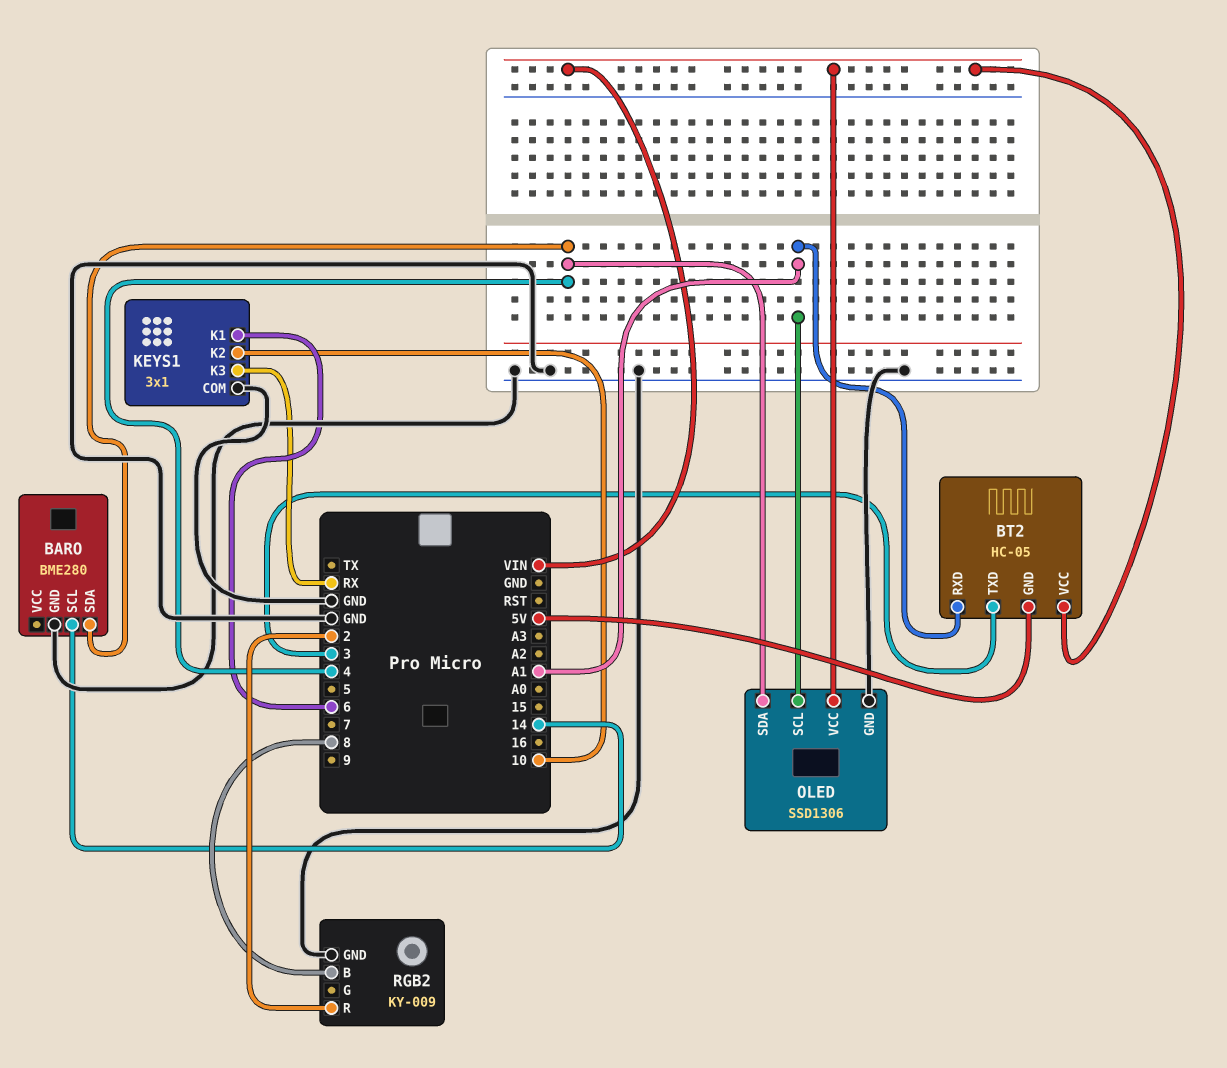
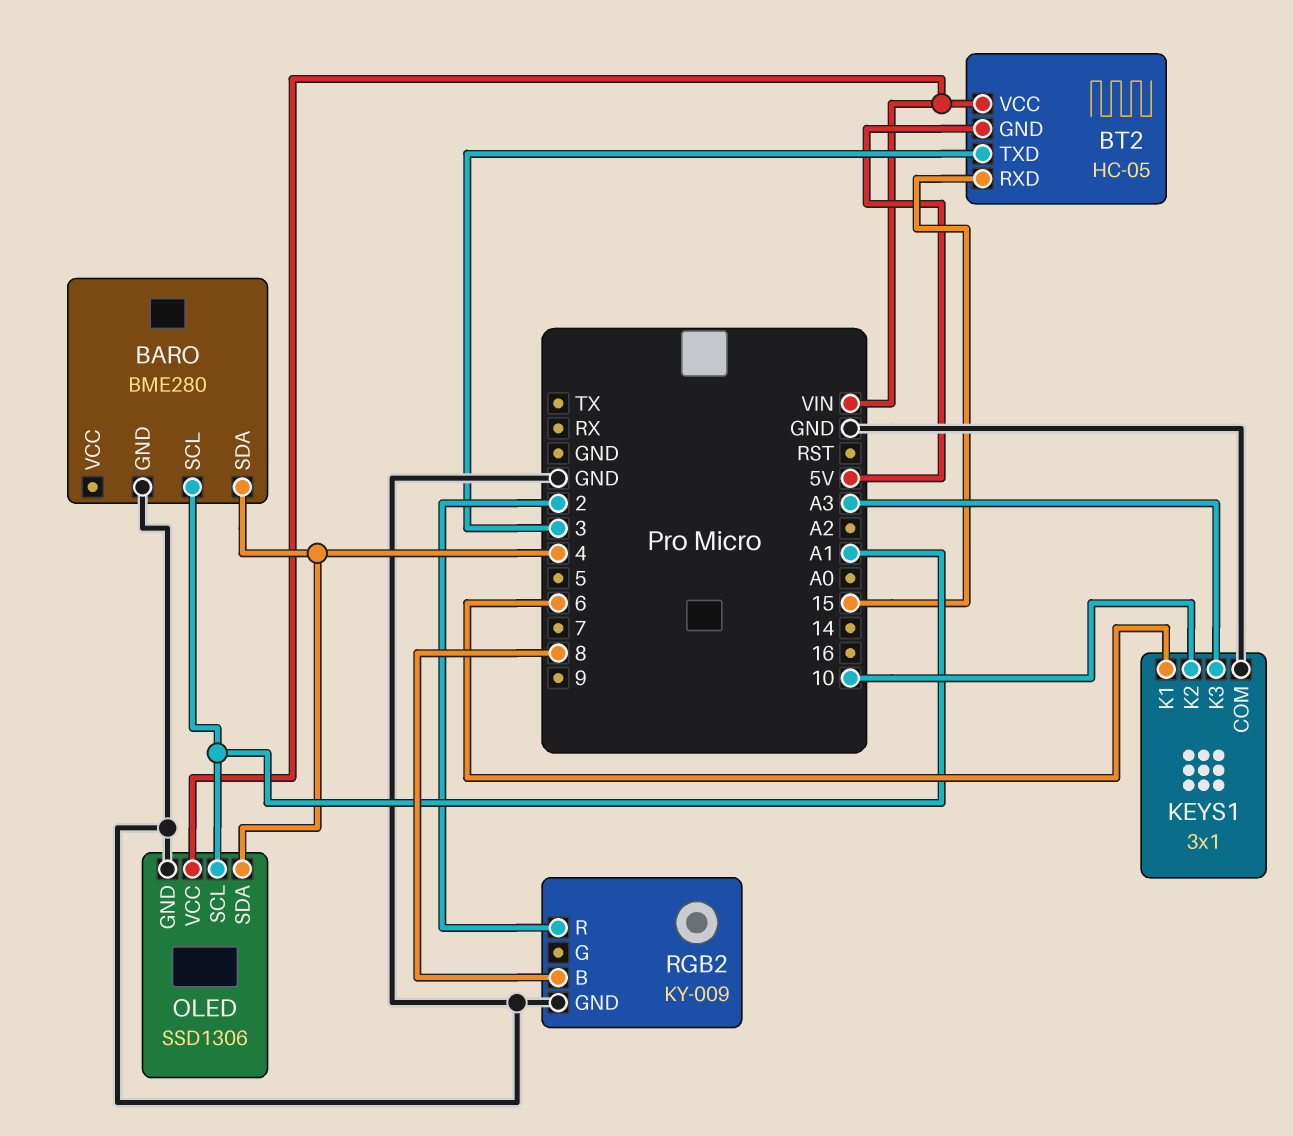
BARO pin SCL: 14 -> A1
BT2 pin RXD: A1 -> 15
KEYS1 pin K3: RX -> A3

